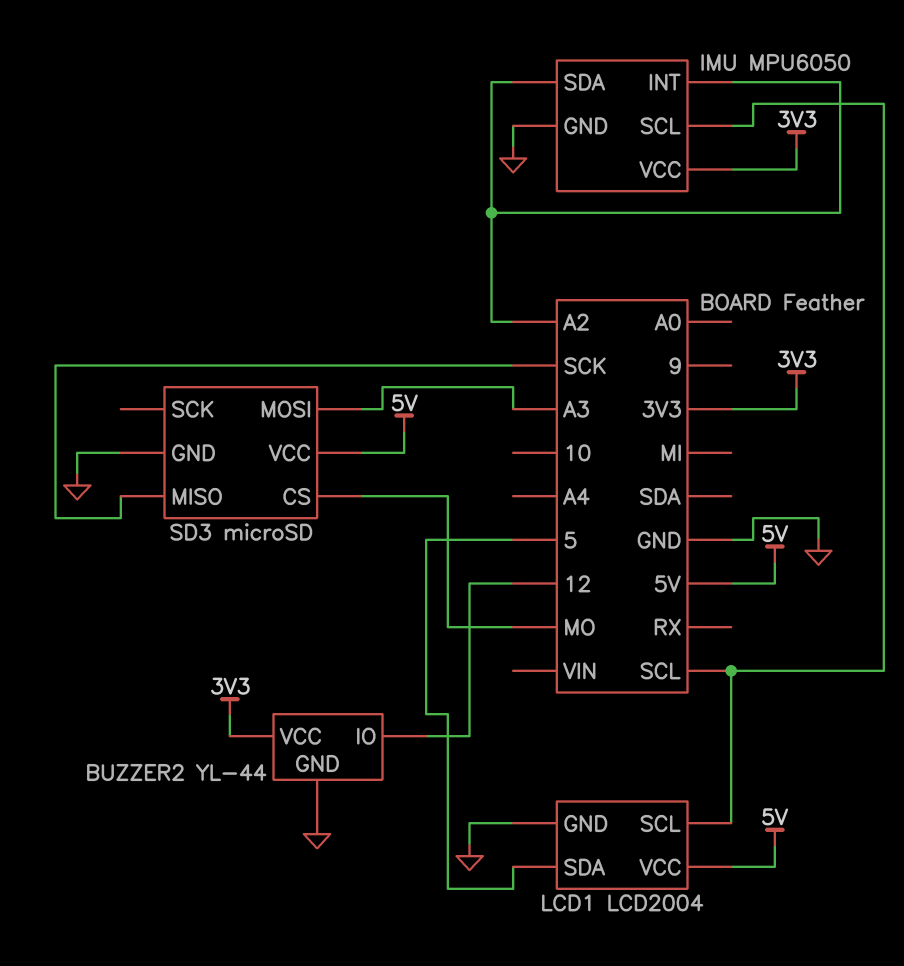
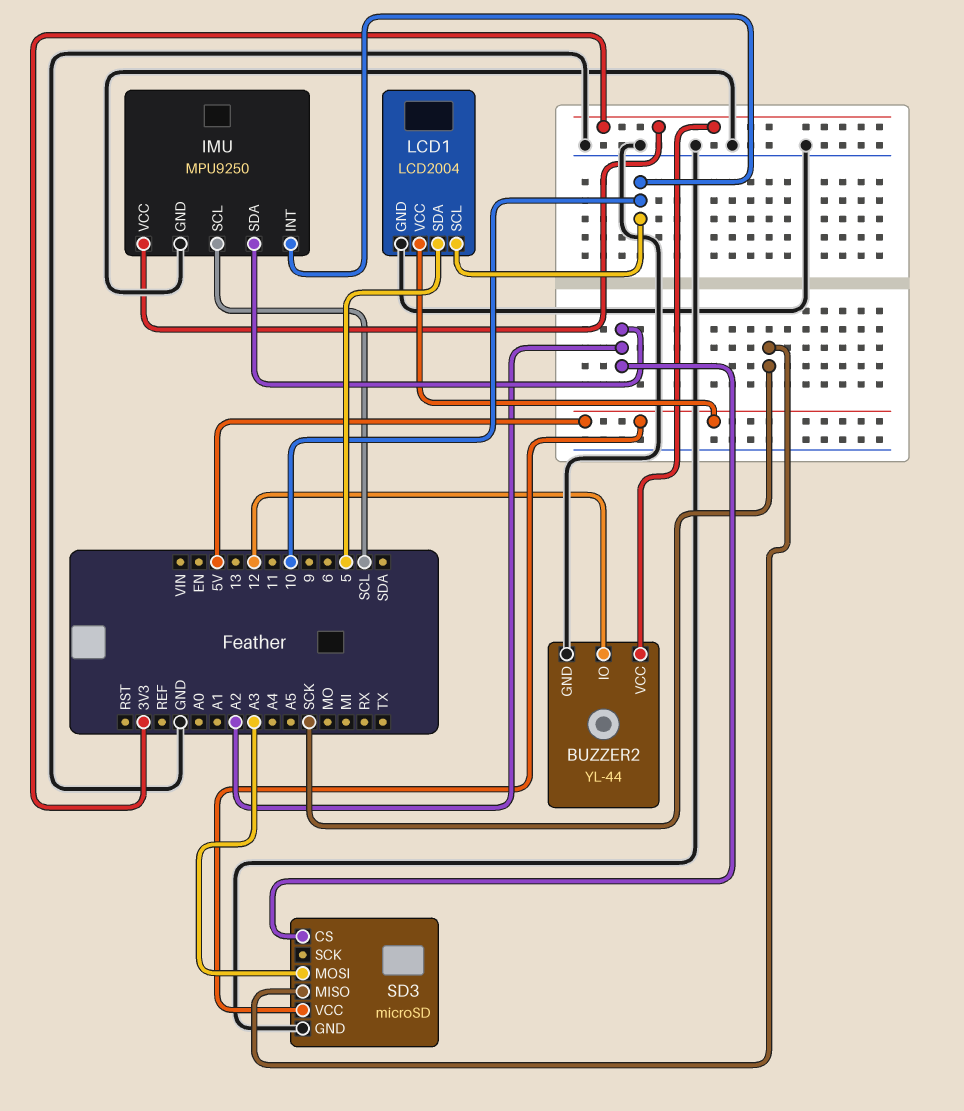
IMU: MPU6050 -> MPU9250
IMU pin INT: A2 -> 10
LCD1 pin SCL: SCL -> 10
SD3 pin CS: MO -> A2

